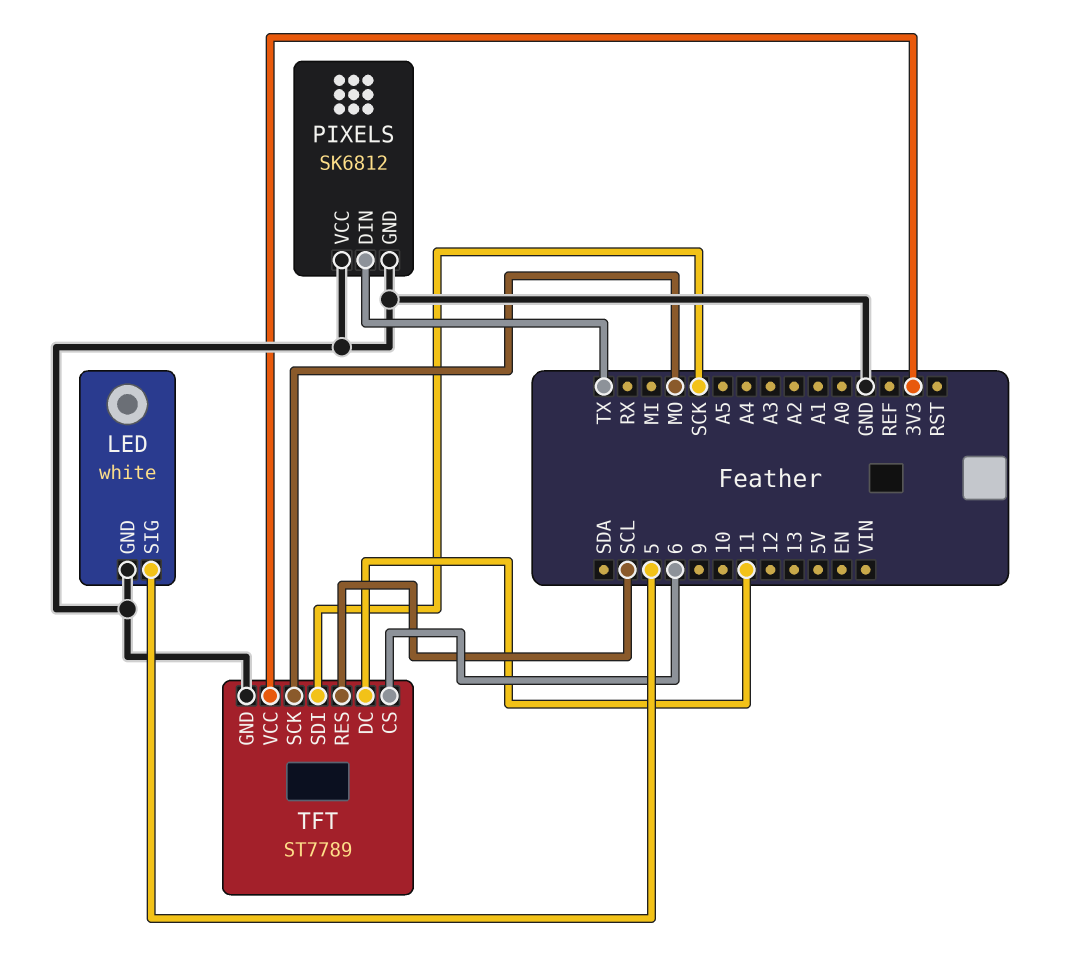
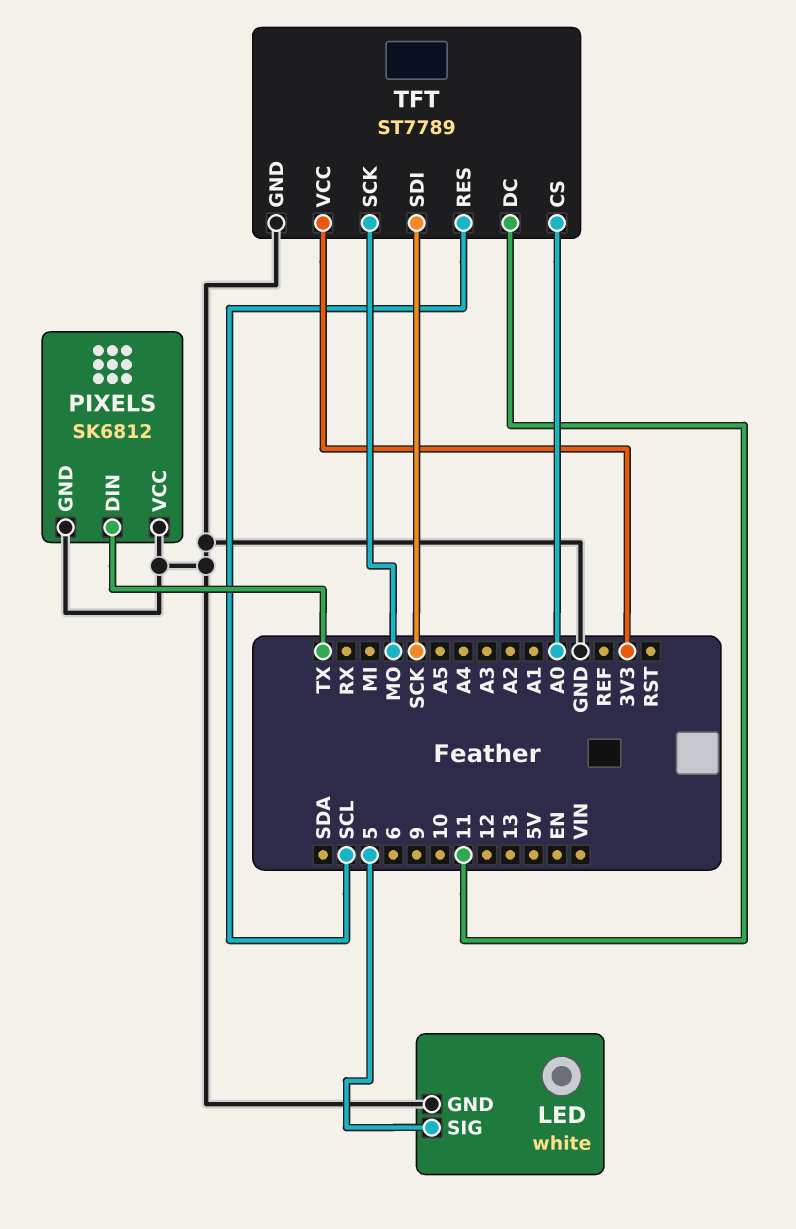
TFT pin CS: 6 -> A0

